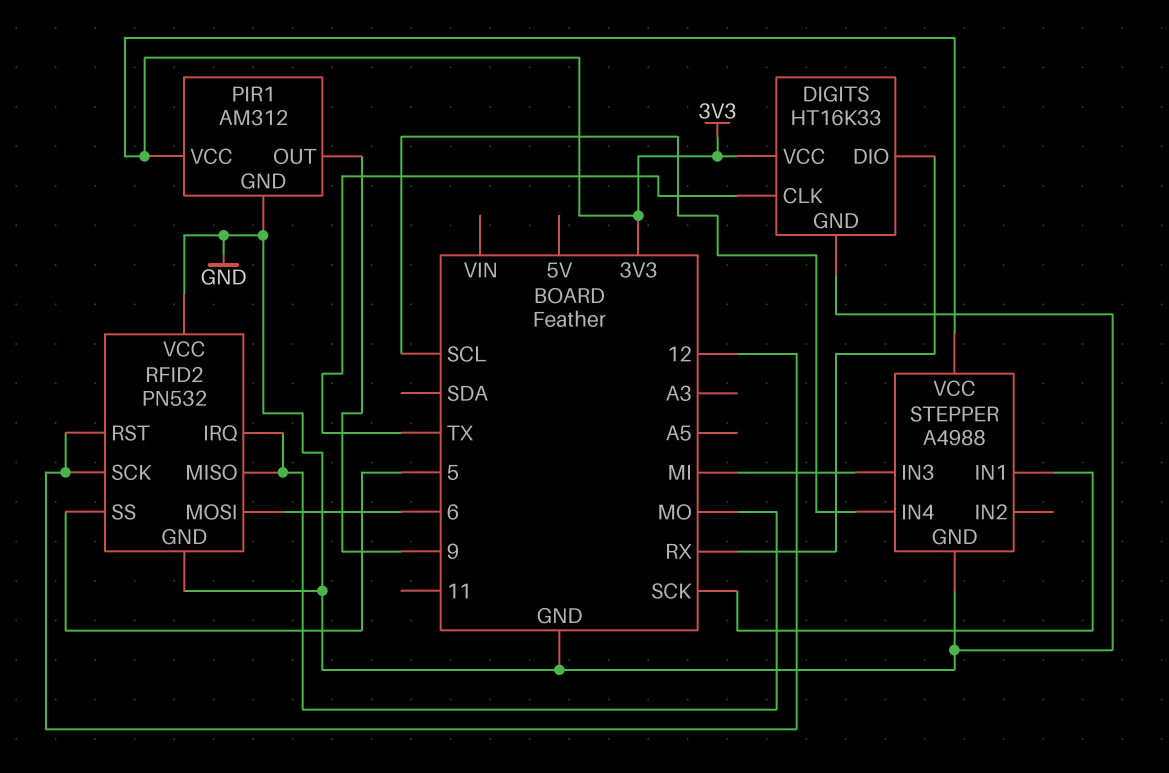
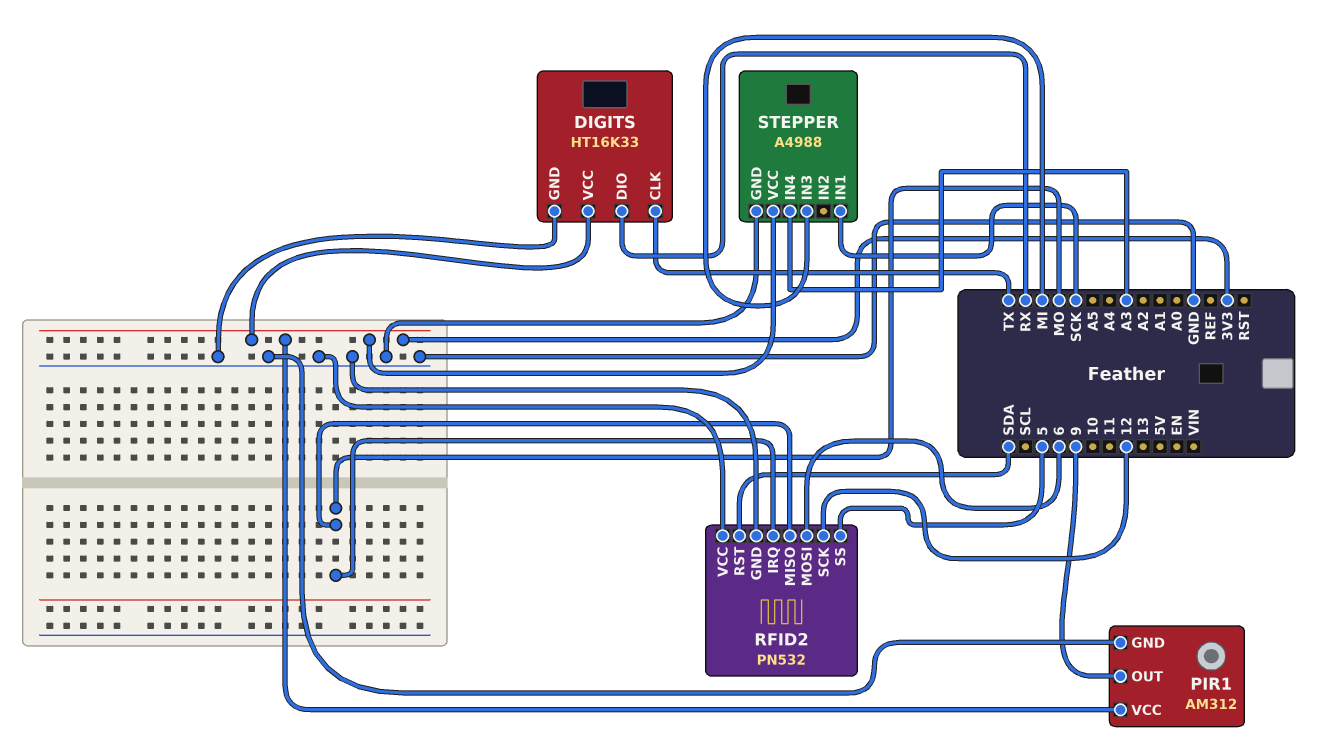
RFID2 pin RST: 12 -> SDA
STEPPER pin IN4: SCL -> A3

